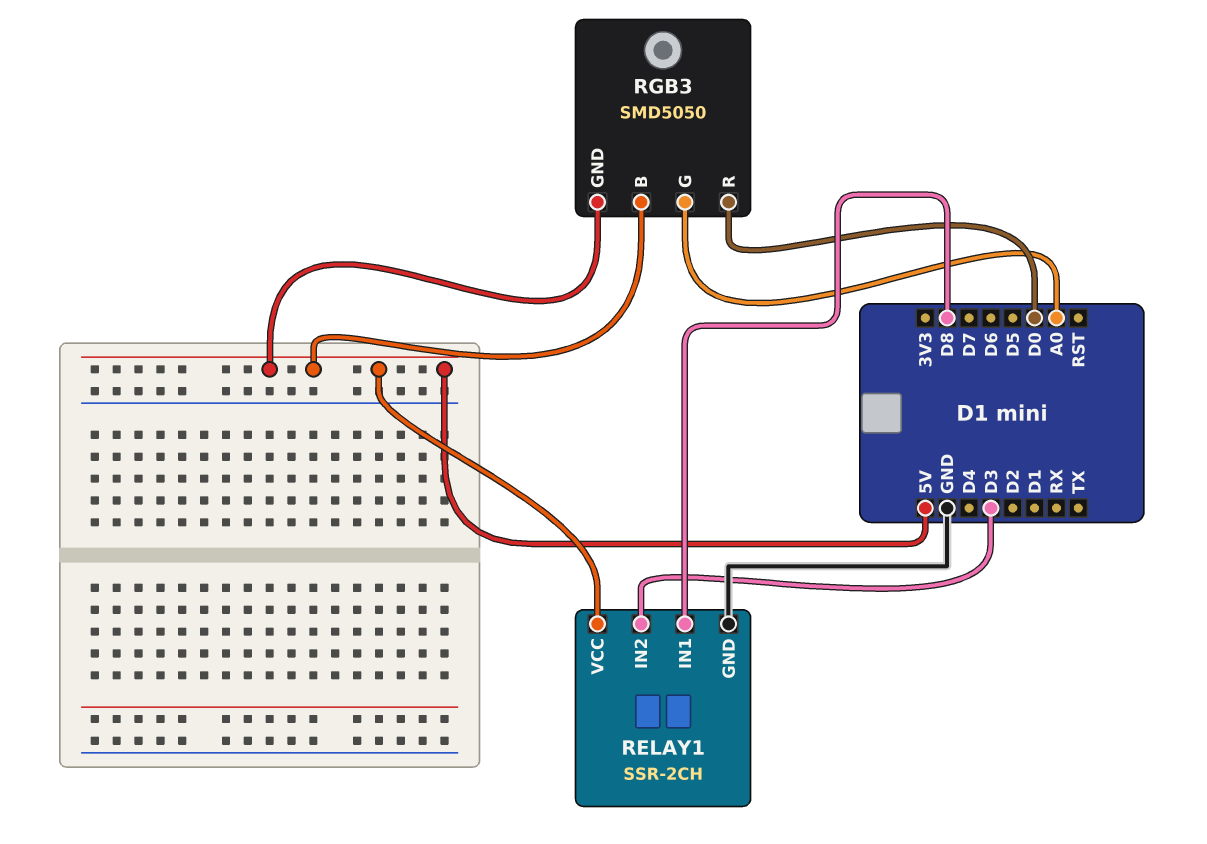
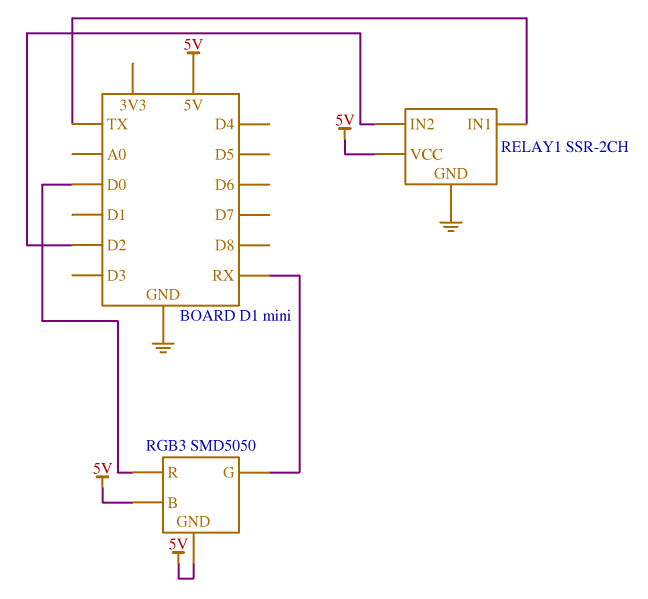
RELAY1 pin IN1: D8 -> TX
RELAY1 pin IN2: D3 -> D2
RGB3 pin G: A0 -> RX

